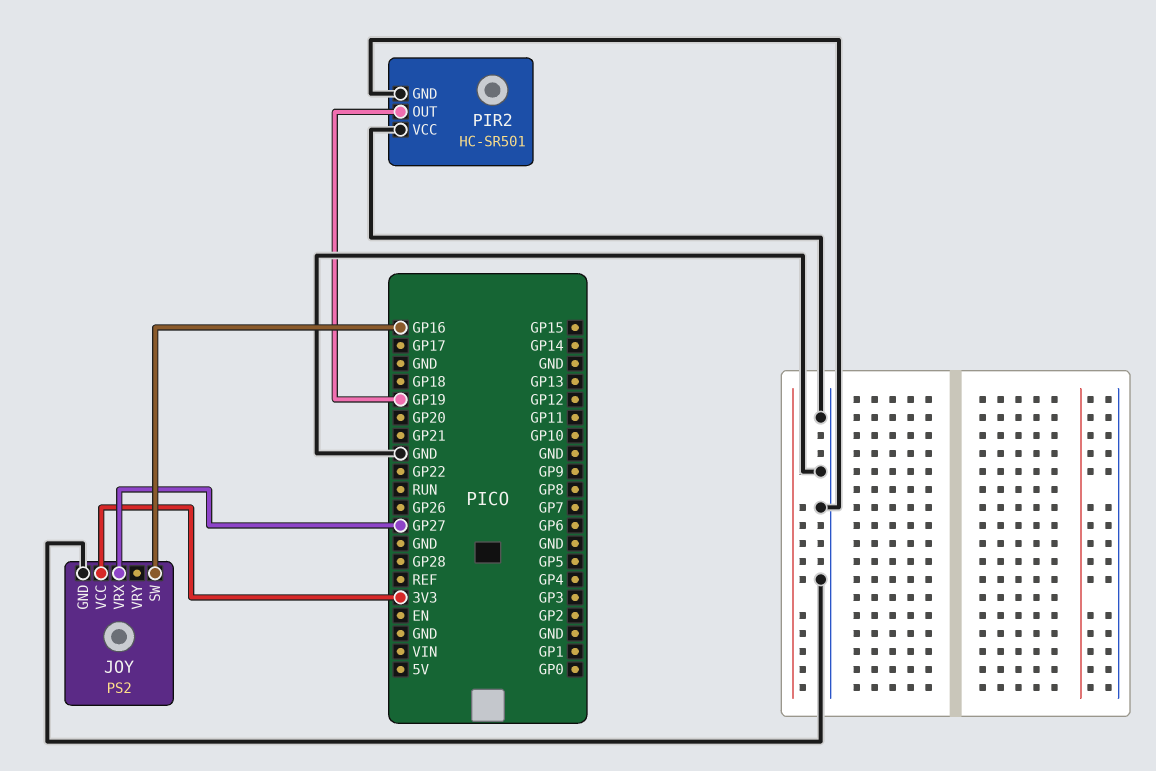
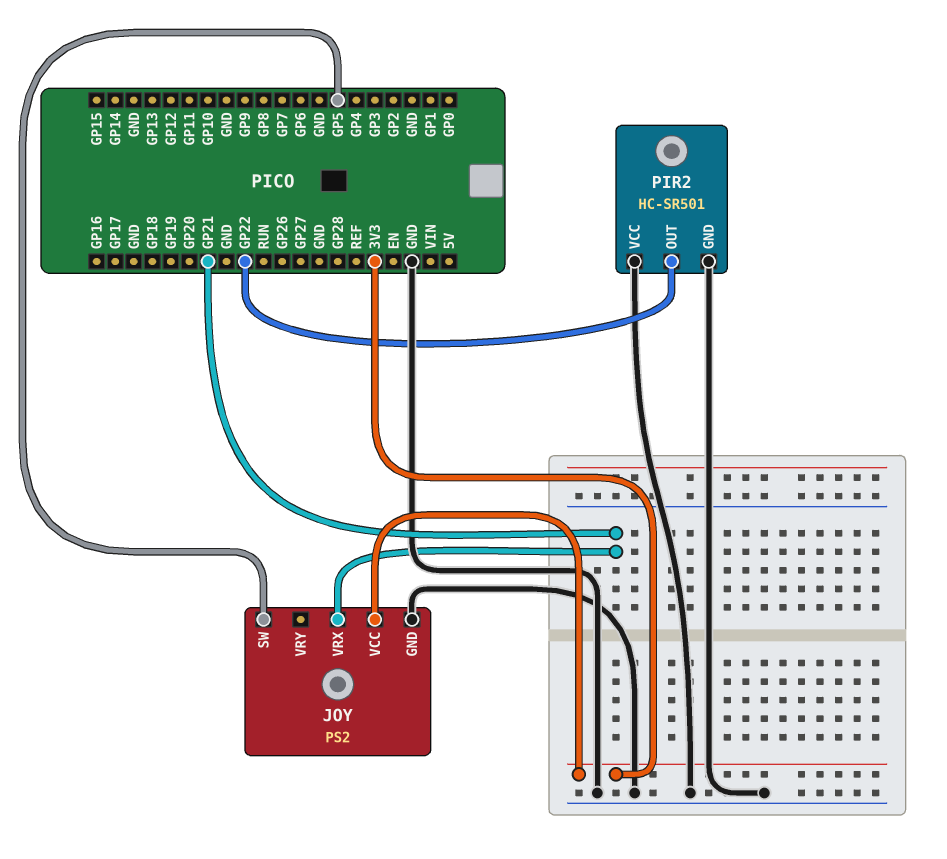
JOY pin SW: GP16 -> GP5
JOY pin VRX: GP27 -> GP21
PIR2 pin OUT: GP19 -> GP22

